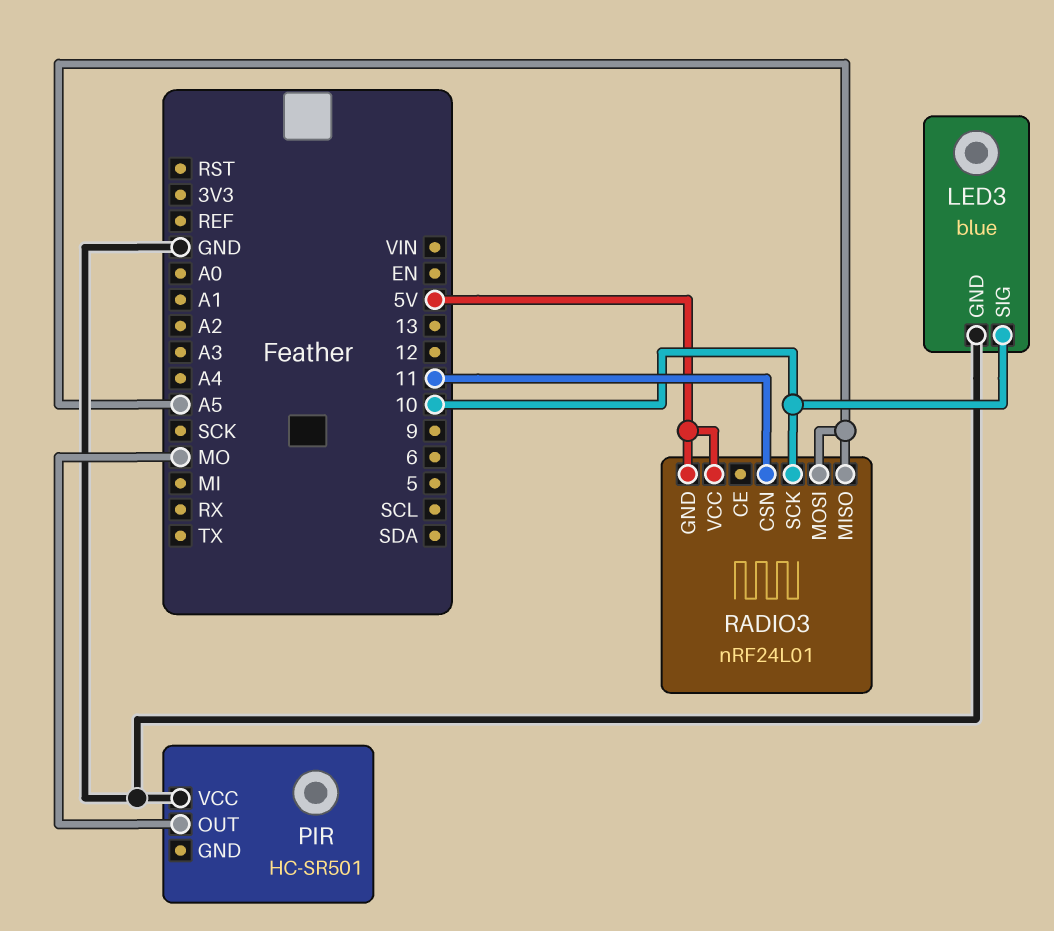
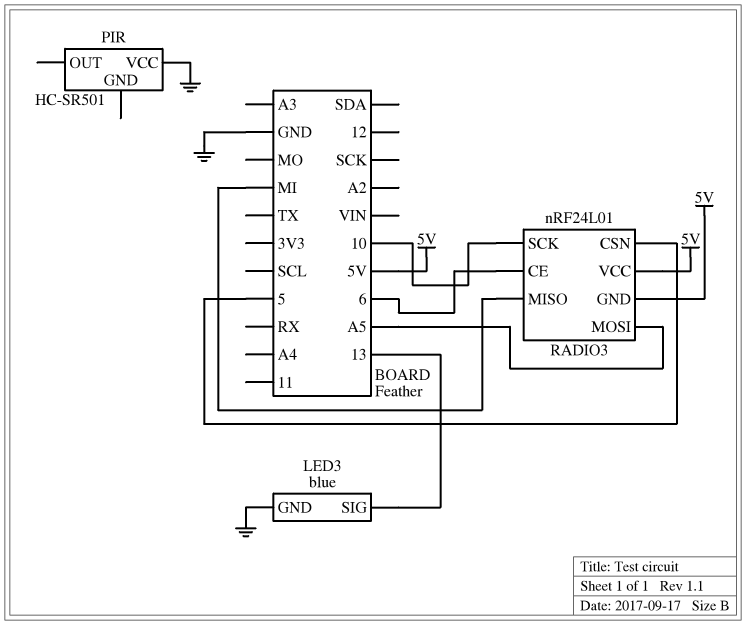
LED3 pin SIG: 10 -> 13
PIR pin OUT: MO -> none
RADIO3 pin CE: none -> 6
RADIO3 pin CSN: 11 -> 5
RADIO3 pin MISO: A5 -> MI

